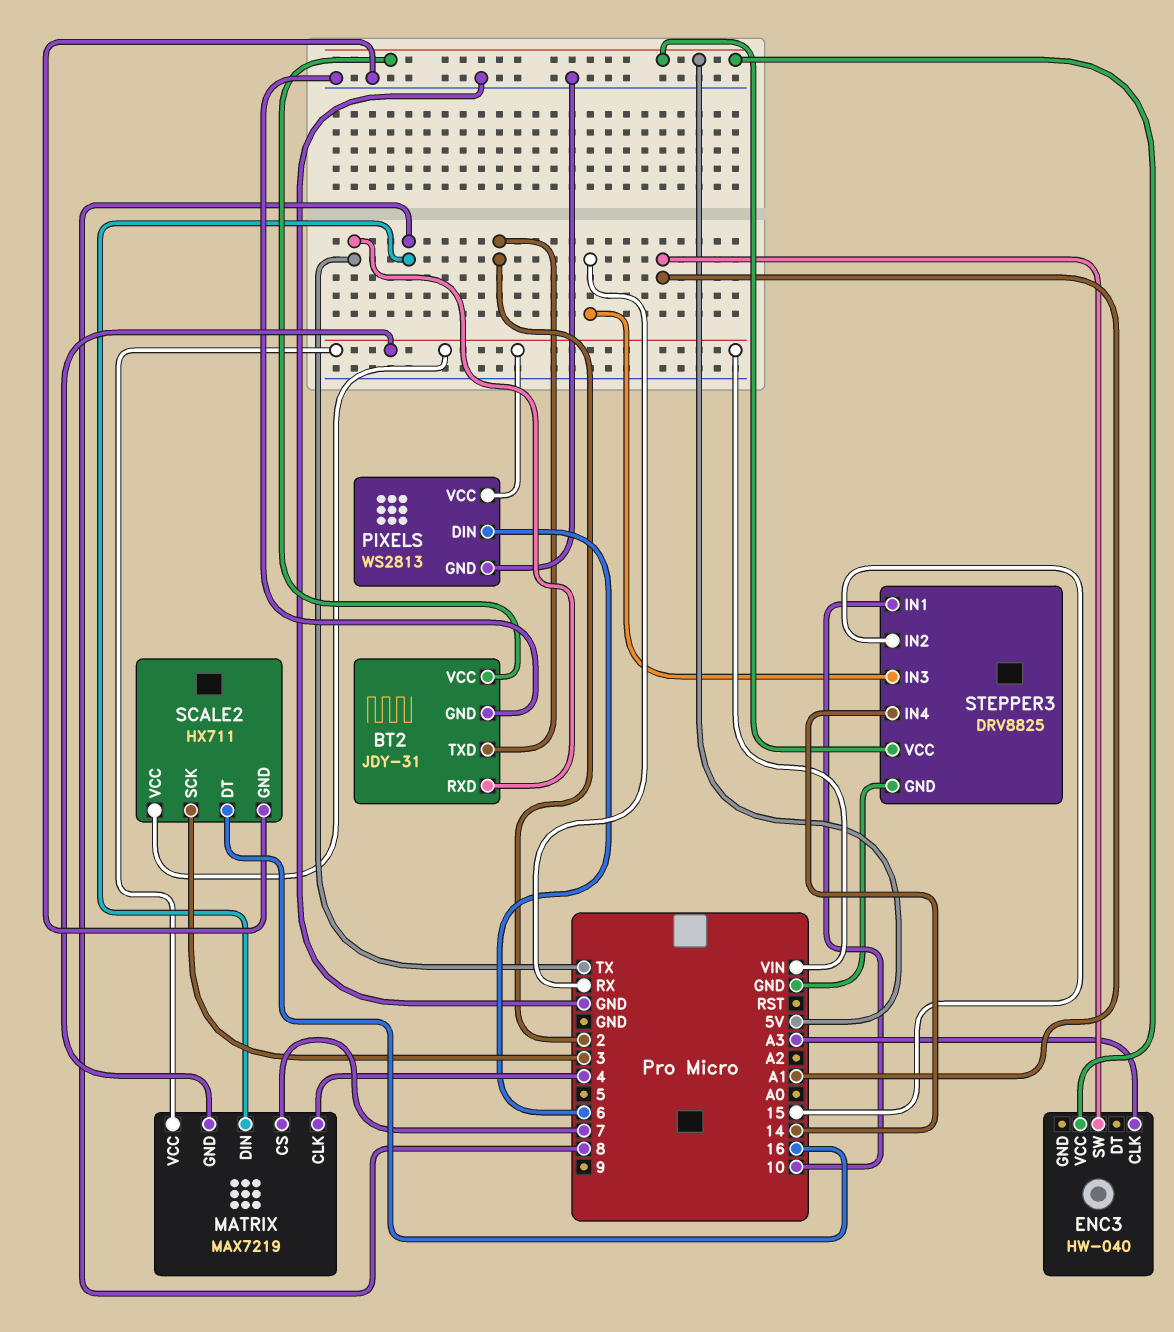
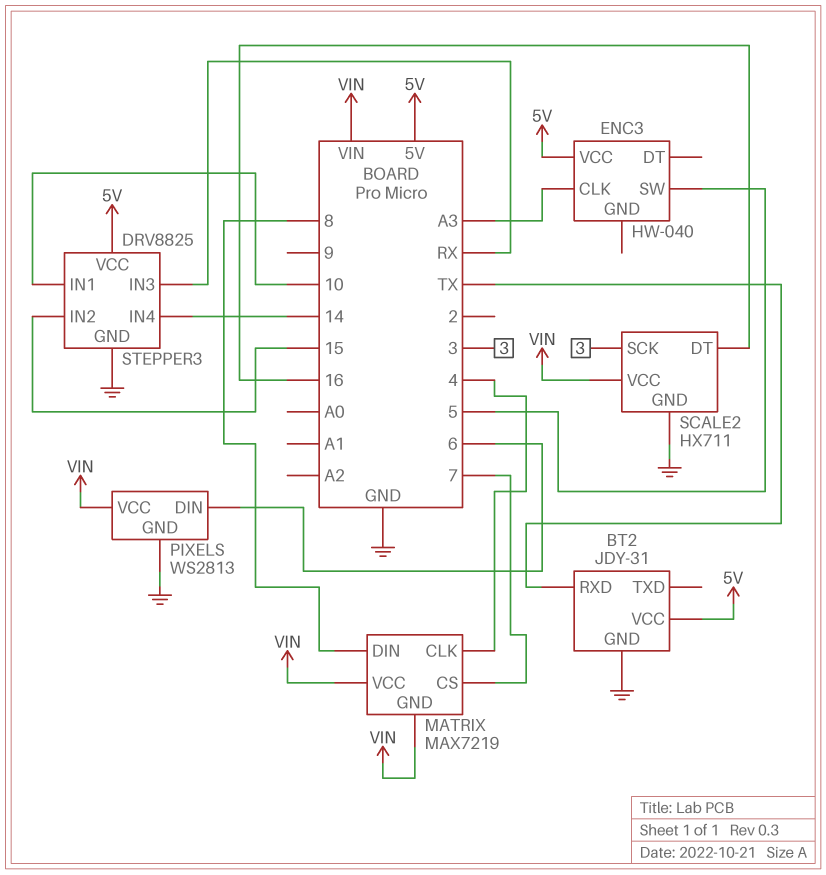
BT2 pin TXD: 2 -> none
ENC3 pin SW: A1 -> 5

